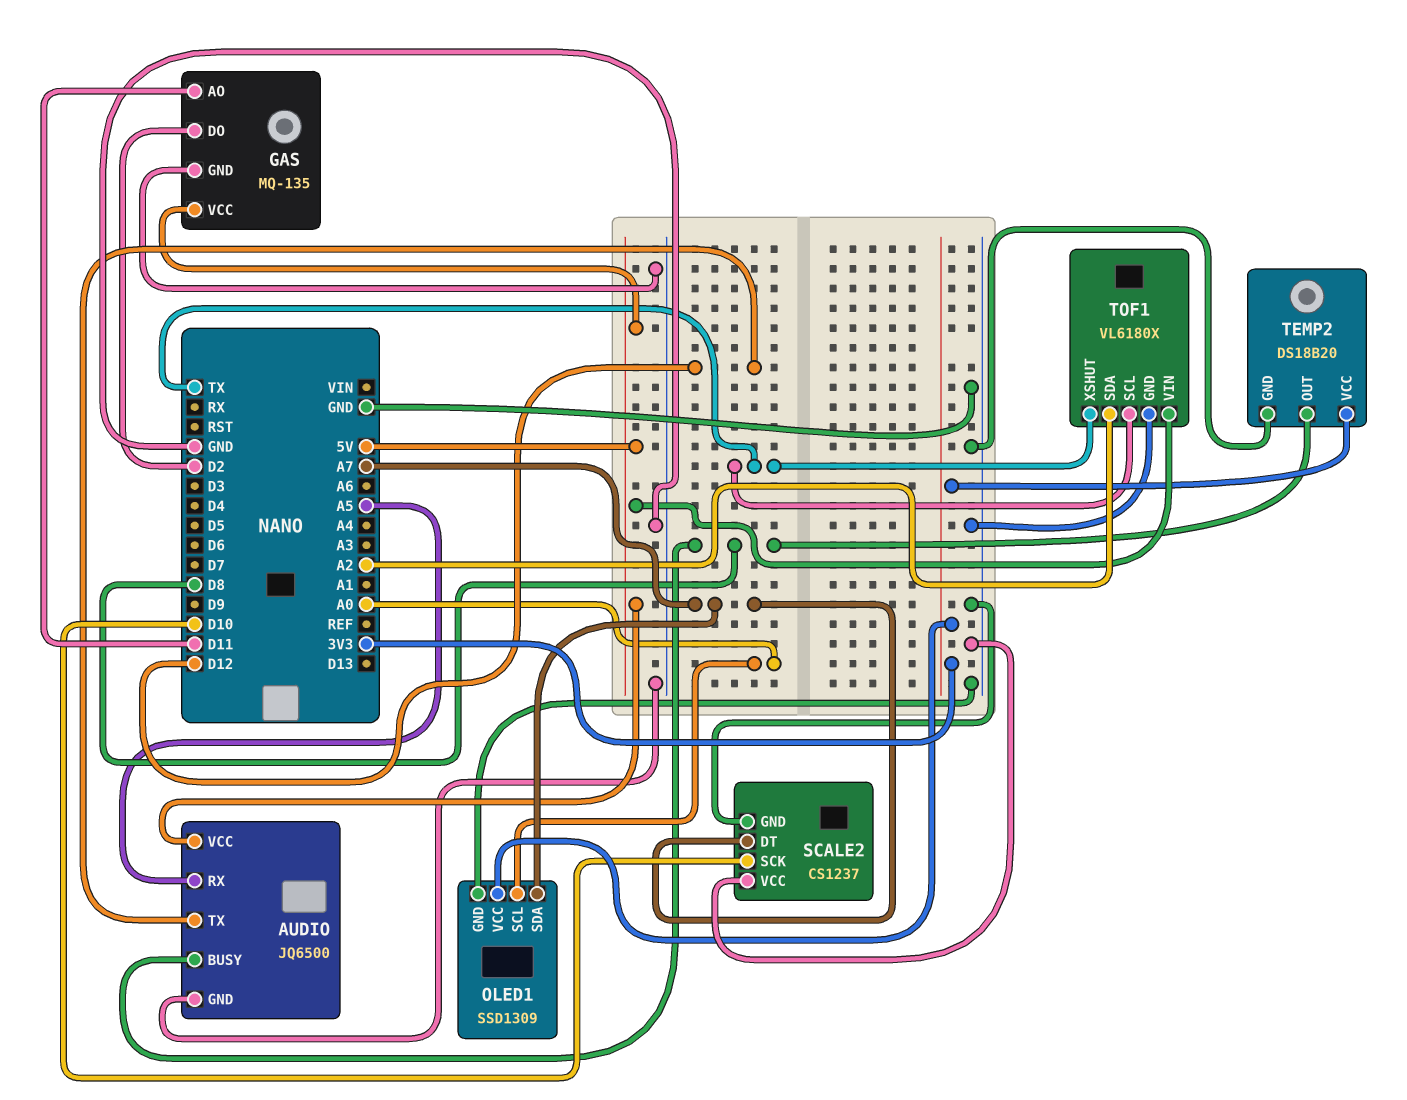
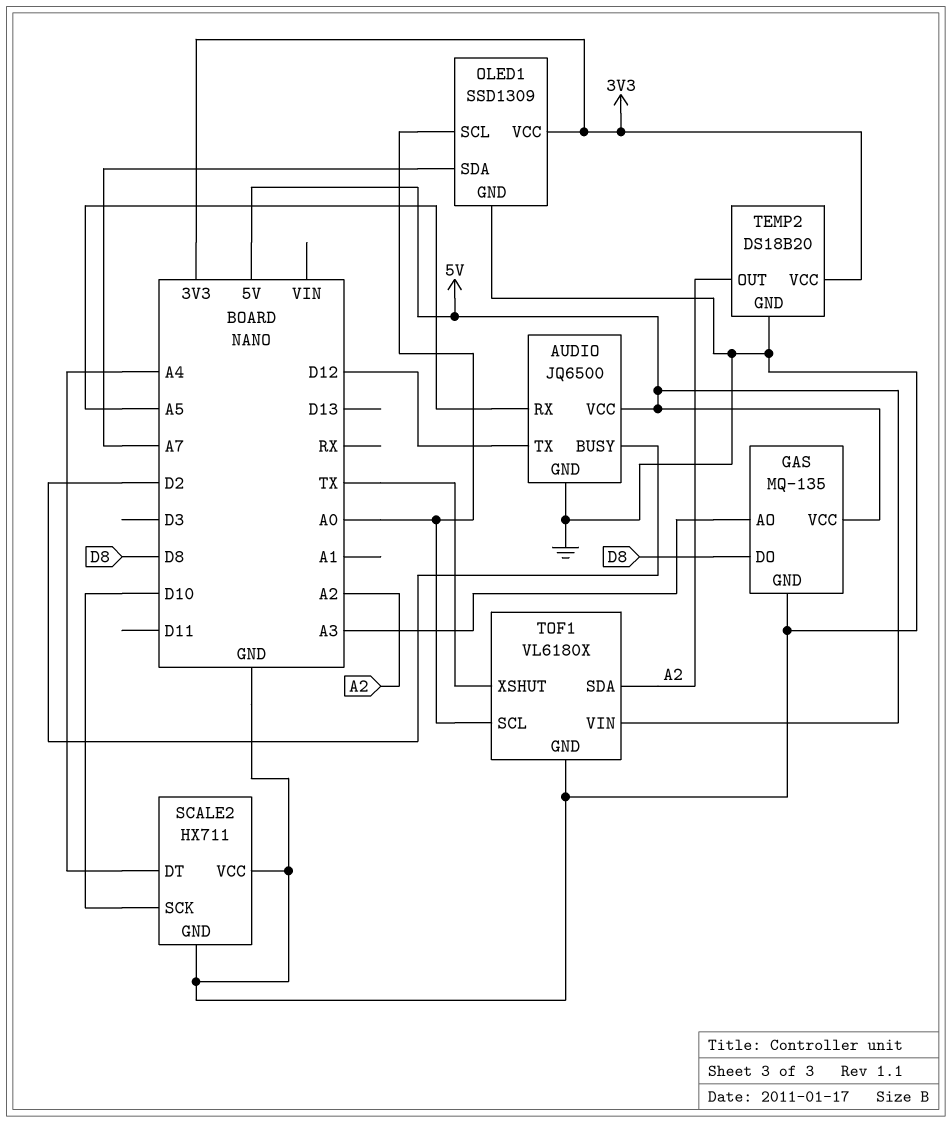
AUDIO pin BUSY: D8 -> D2
GAS pin AO: D11 -> A3
GAS pin DO: D2 -> D8
SCALE2: CS1237 -> HX711
SCALE2 pin DT: A7 -> A4
TEMP2 pin OUT: D8 -> A2
TOF1 pin SCL: TX -> A0

